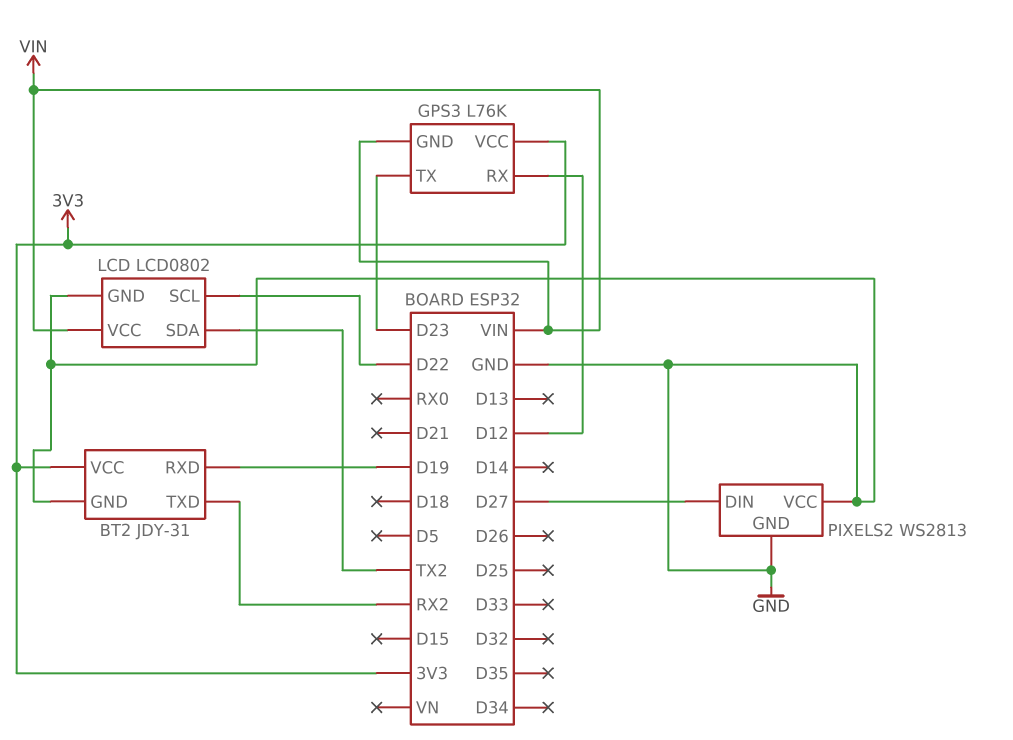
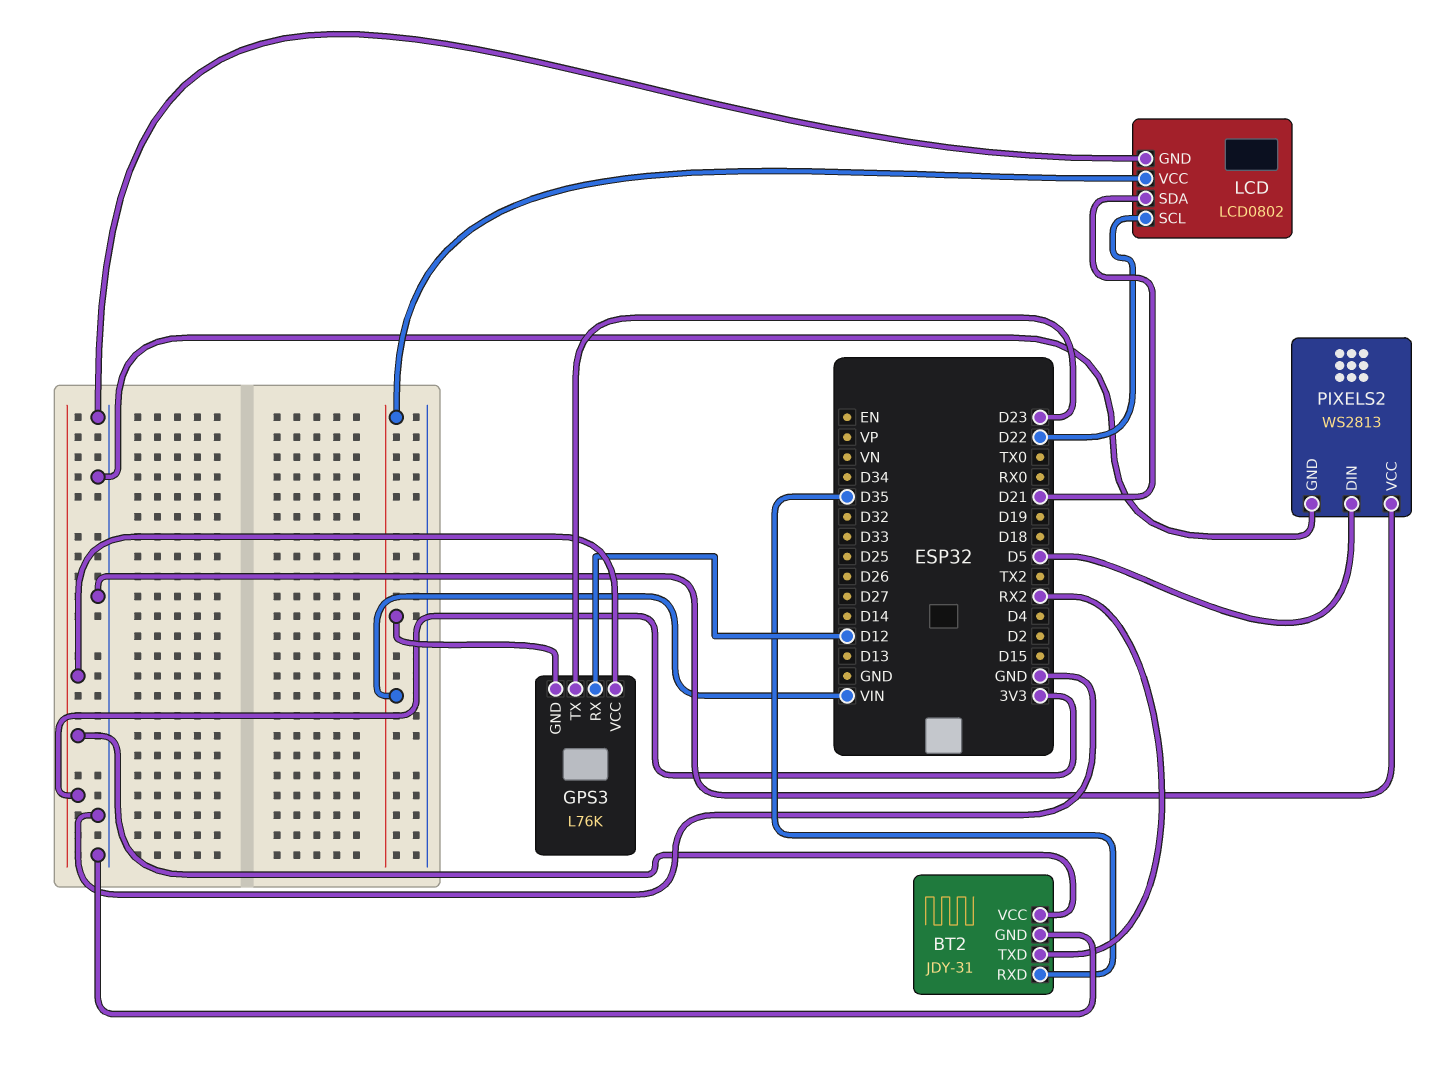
BT2 pin RXD: D19 -> D35
LCD pin SDA: TX2 -> D21
PIXELS2 pin DIN: D27 -> D5

